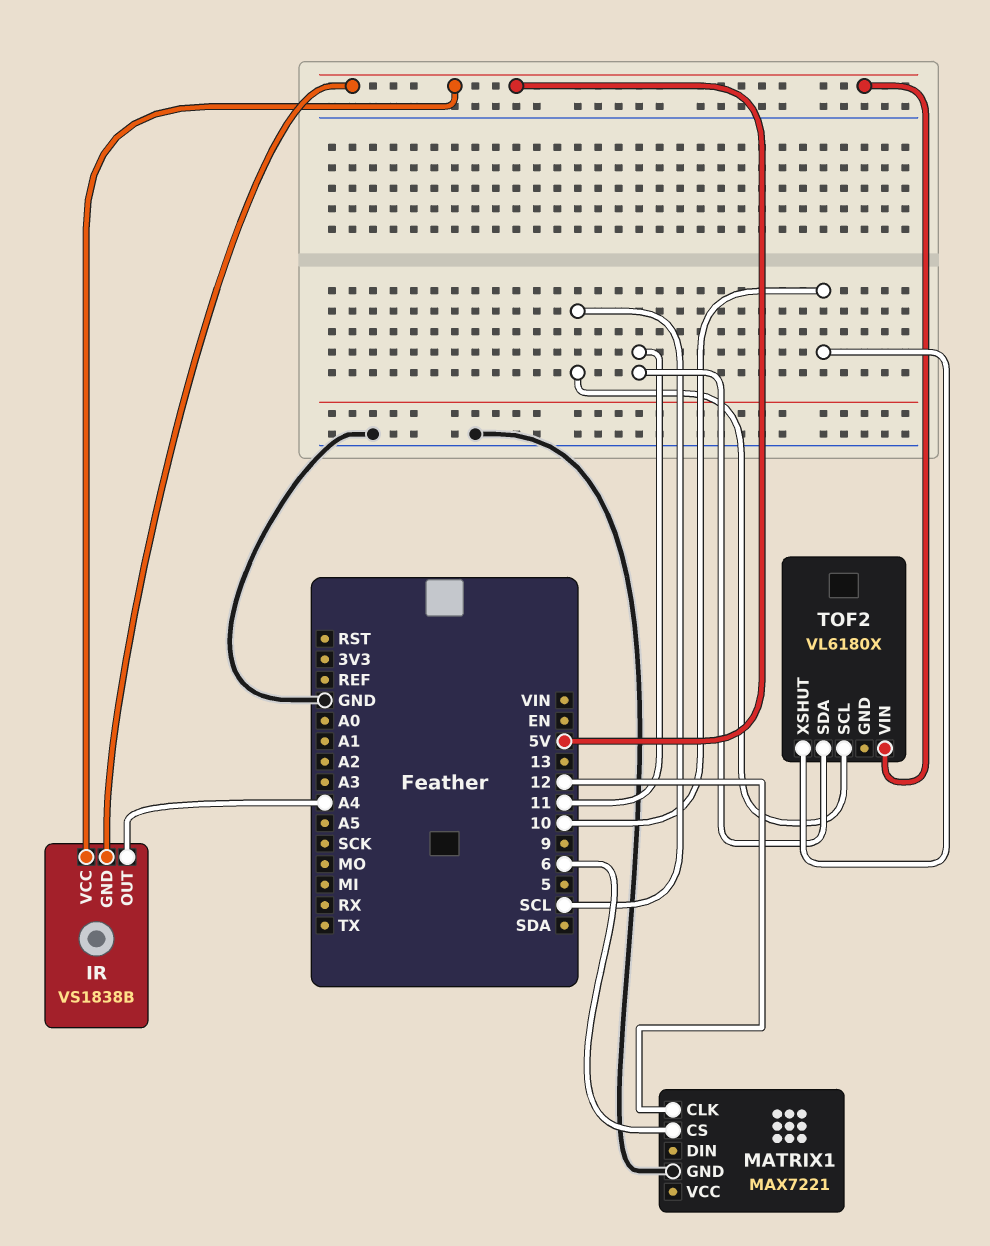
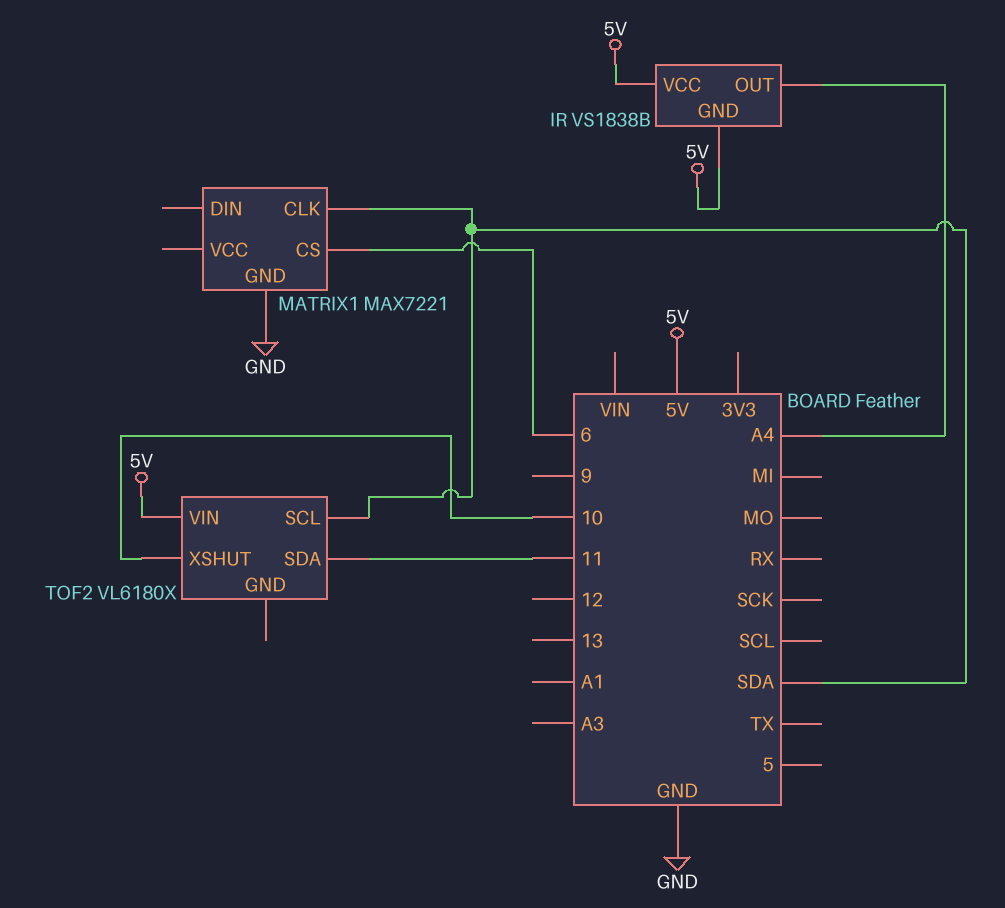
MATRIX1 pin CLK: 12 -> SDA
TOF2 pin SCL: SCL -> SDA

